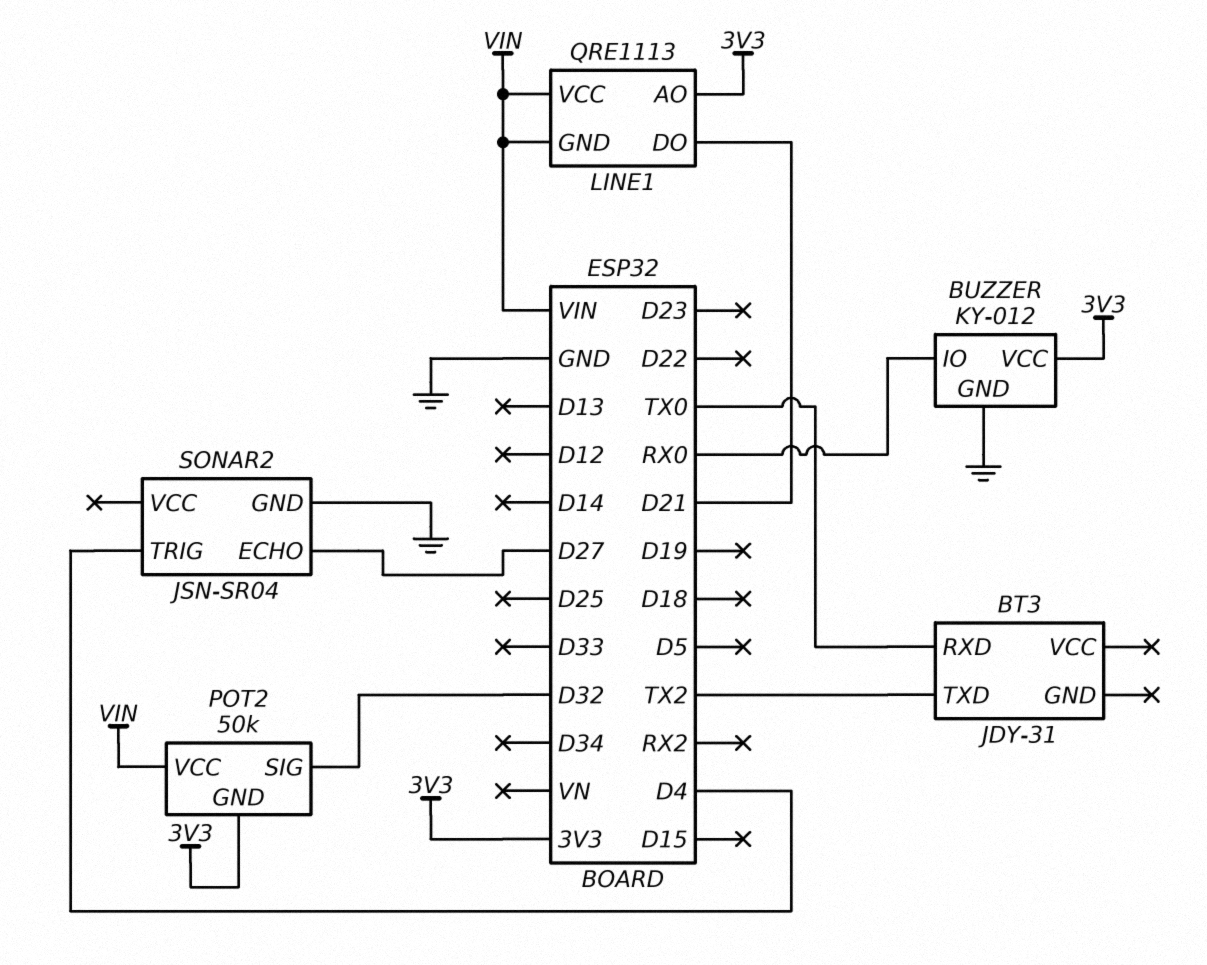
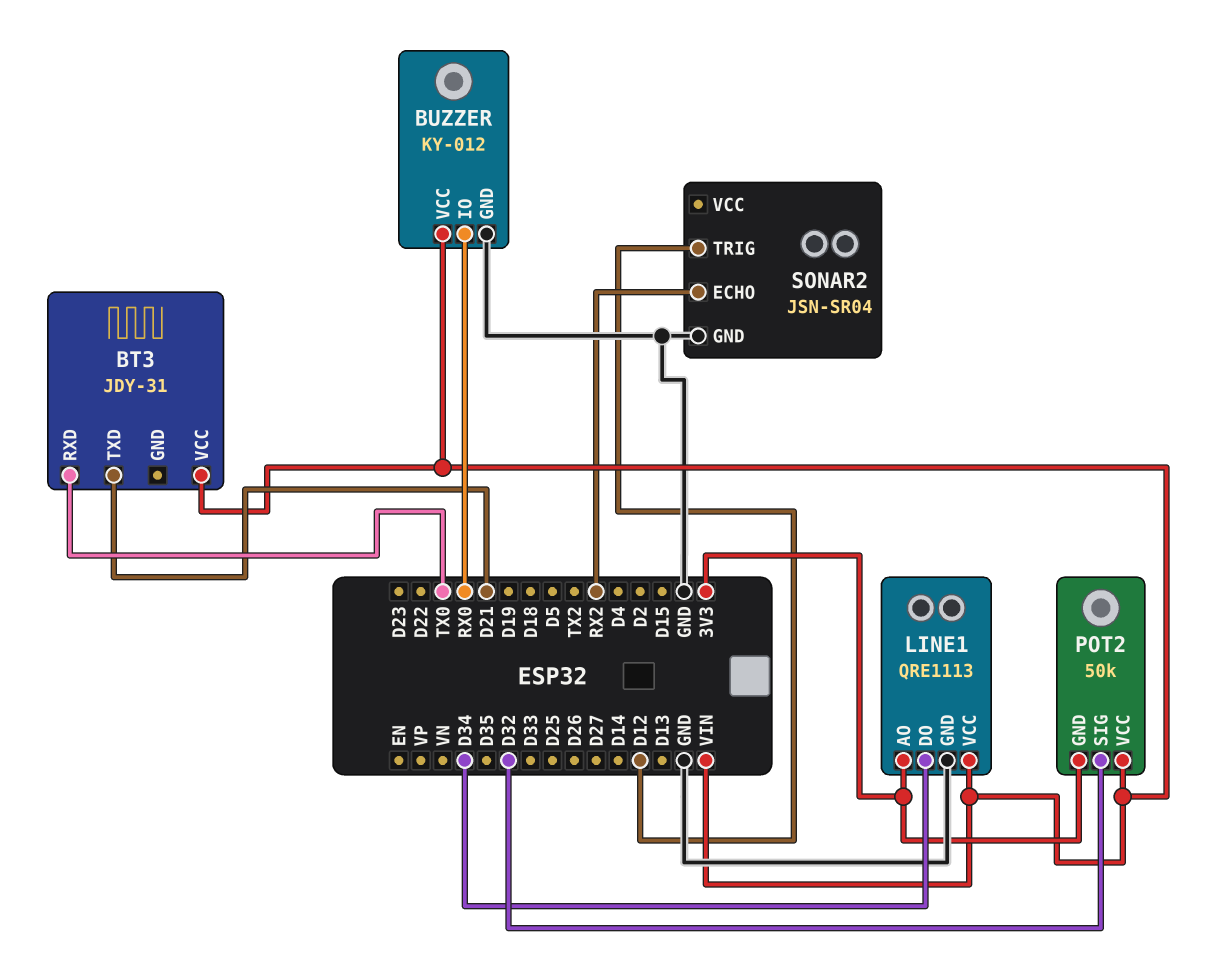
BT3 pin TXD: TX2 -> D21
BT3 pin VCC: none -> VIN
BUZZER pin VCC: 3V3 -> VIN
LINE1 pin DO: D21 -> D34
LINE1 pin GND: VIN -> GND
SONAR2 pin ECHO: D27 -> RX2
SONAR2 pin TRIG: D4 -> D12

